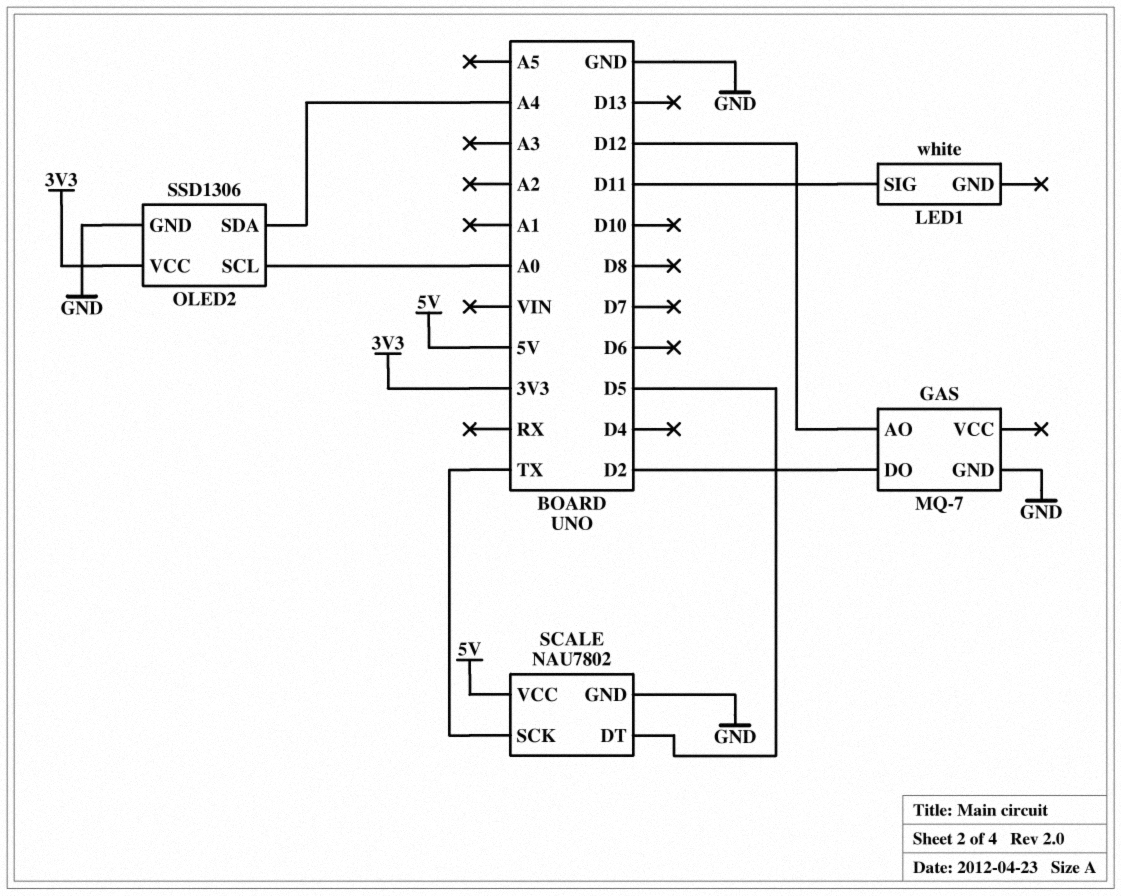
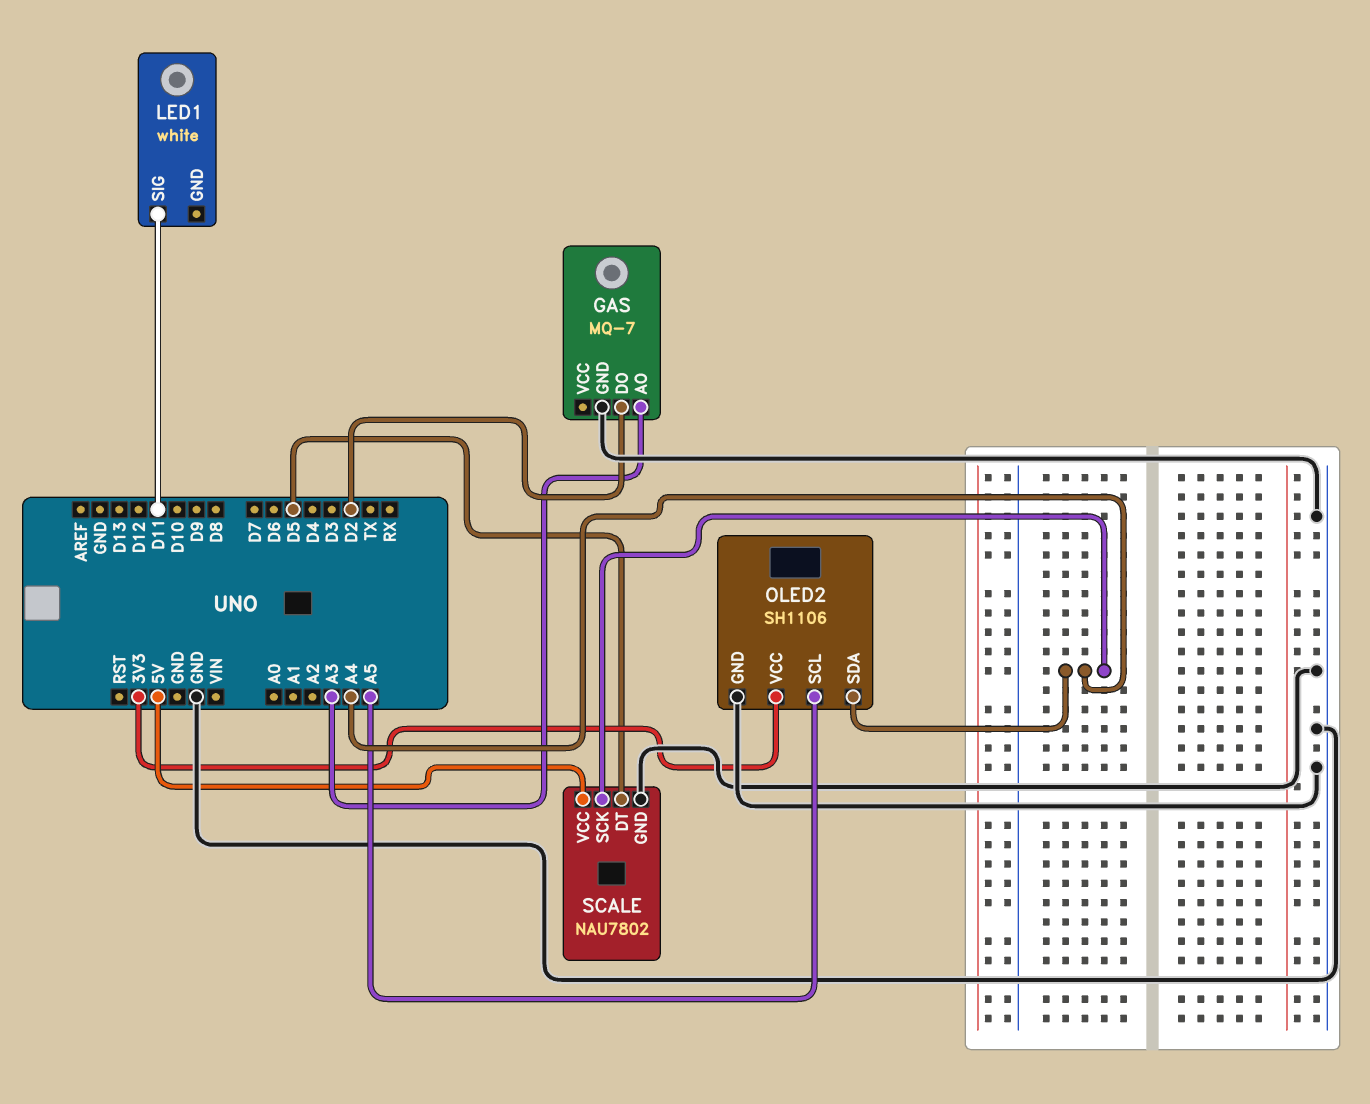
GAS pin AO: D12 -> A3
OLED2: SSD1306 -> SH1106
OLED2 pin SCL: A0 -> A5
SCALE pin SCK: TX -> A4

